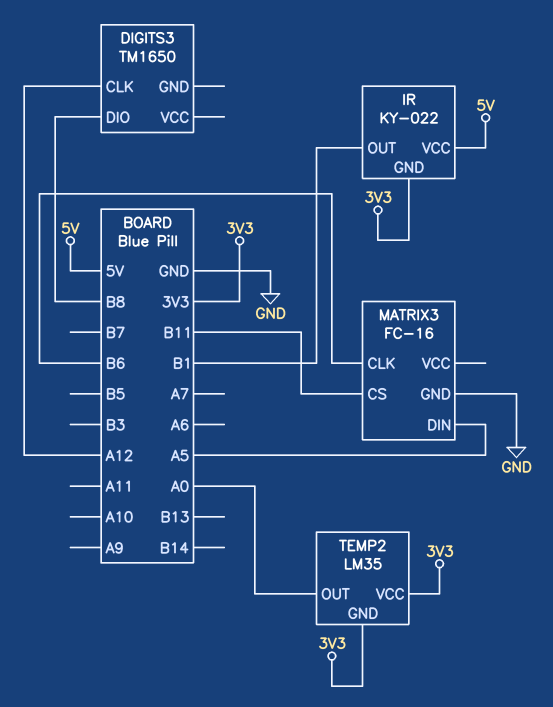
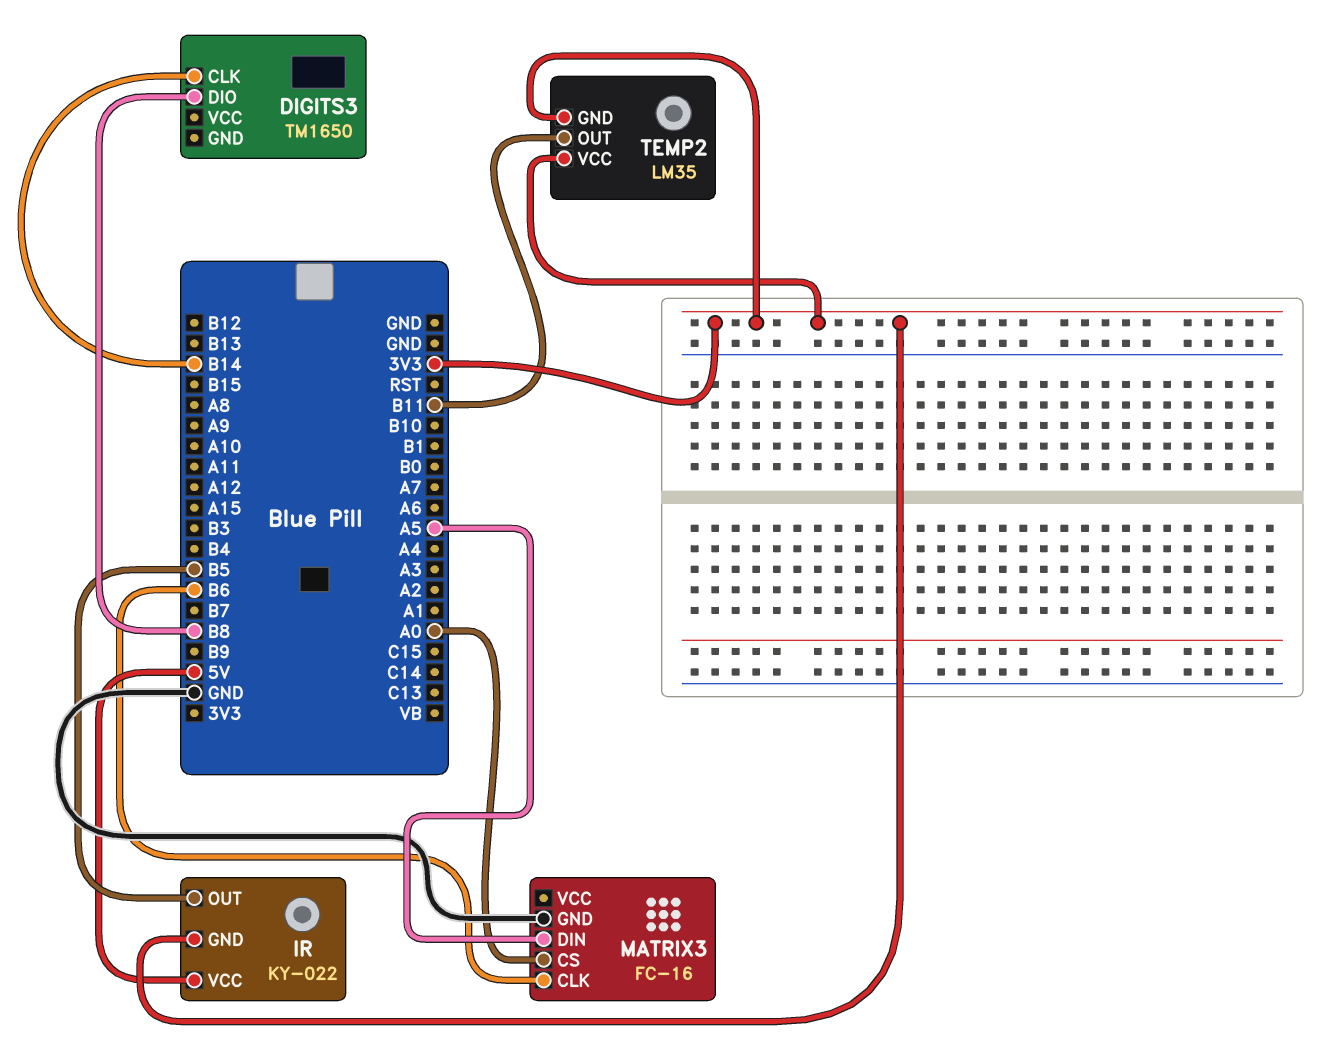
DIGITS3 pin CLK: A12 -> B14
IR pin OUT: B1 -> B5
MATRIX3 pin CS: B11 -> A0
TEMP2 pin OUT: A0 -> B11

